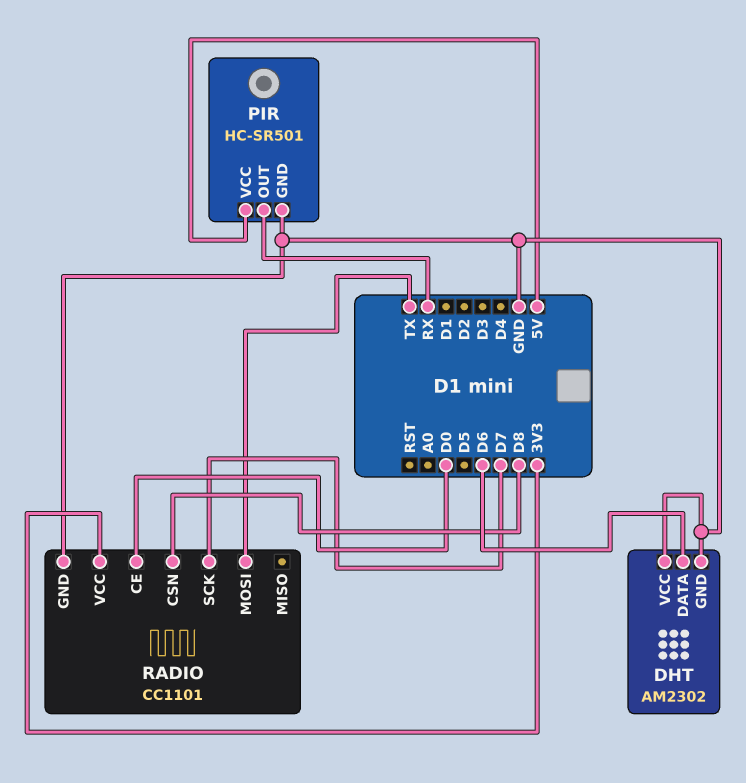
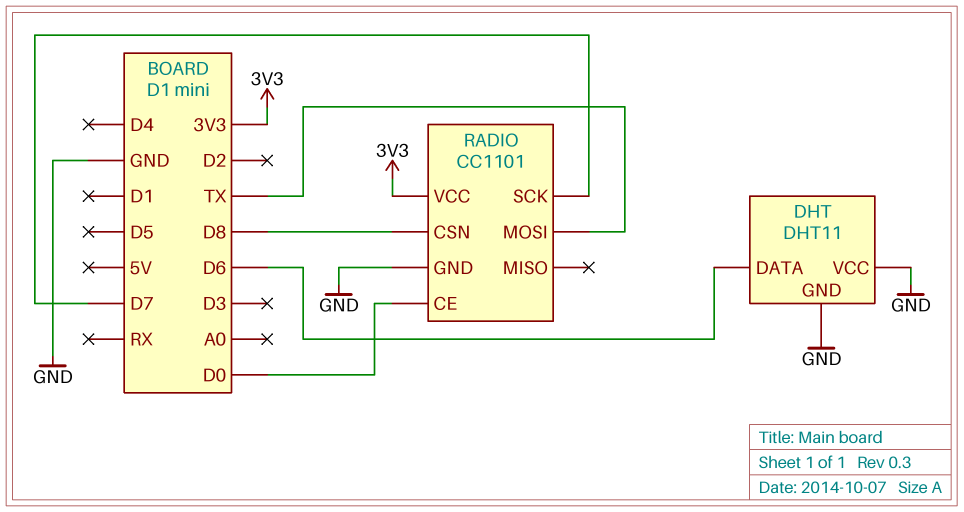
DHT: AM2302 -> DHT11
PIR: HC-SR501 -> none
PIR pin GND: GND -> none
PIR pin OUT: RX -> none
PIR pin VCC: 5V -> none

